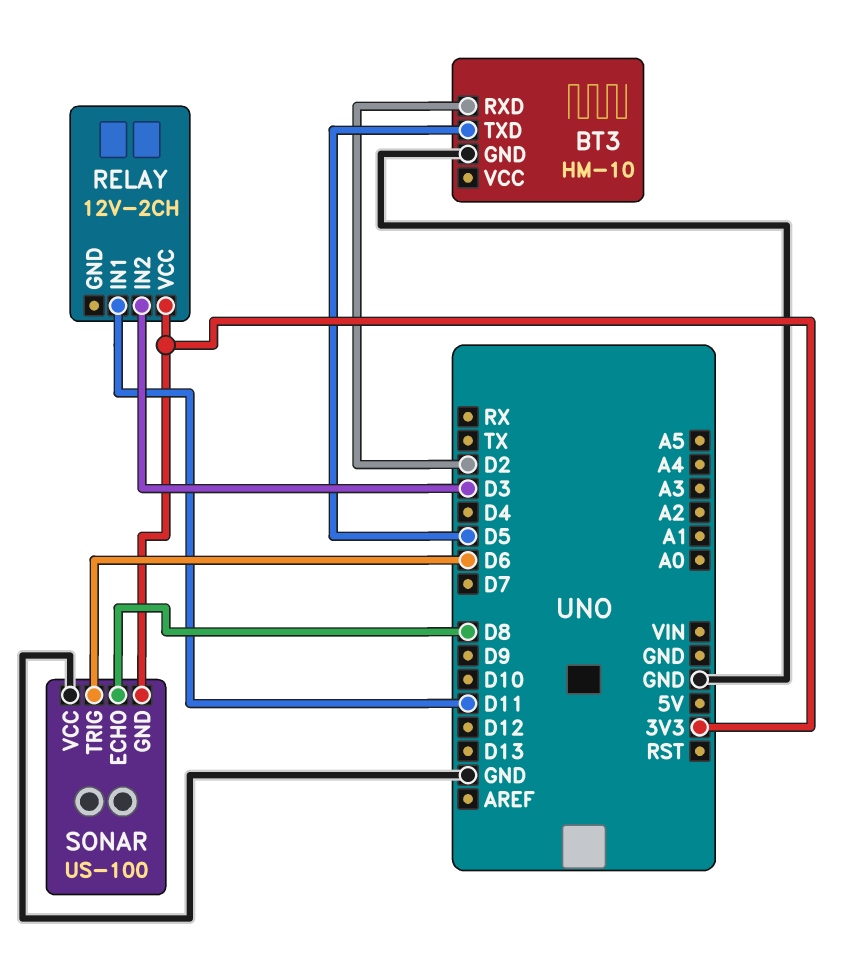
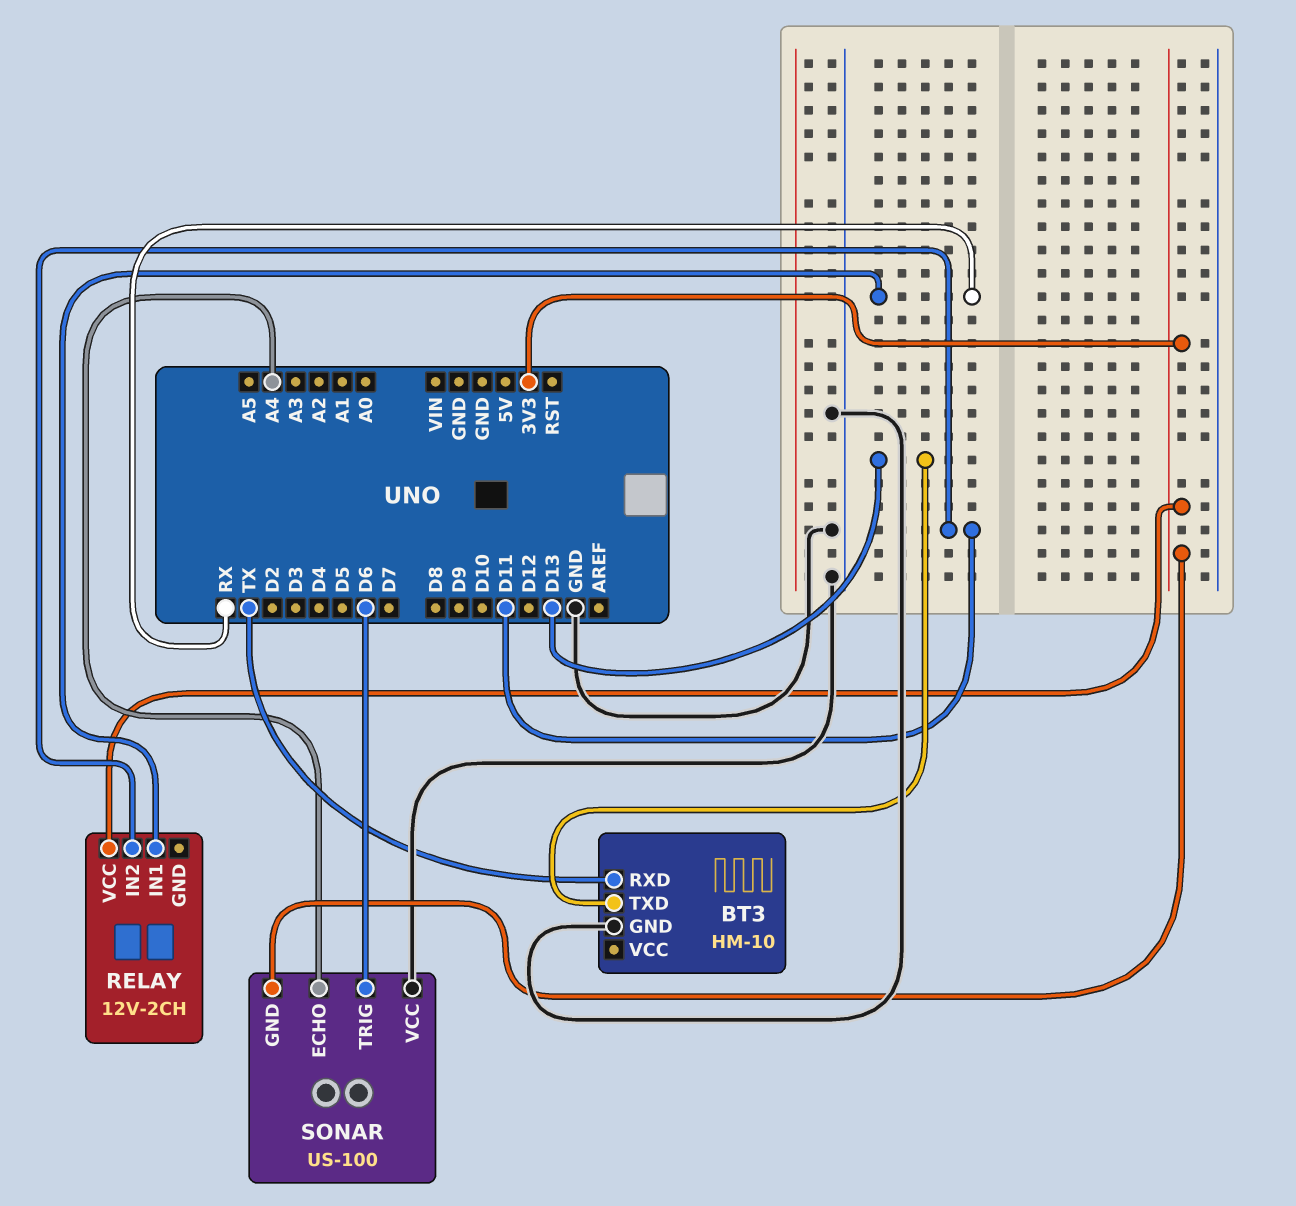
BT3 pin RXD: D2 -> TX
BT3 pin TXD: D5 -> D13
RELAY pin IN1: D11 -> RX
RELAY pin IN2: D3 -> D11
SONAR pin ECHO: D8 -> A4

